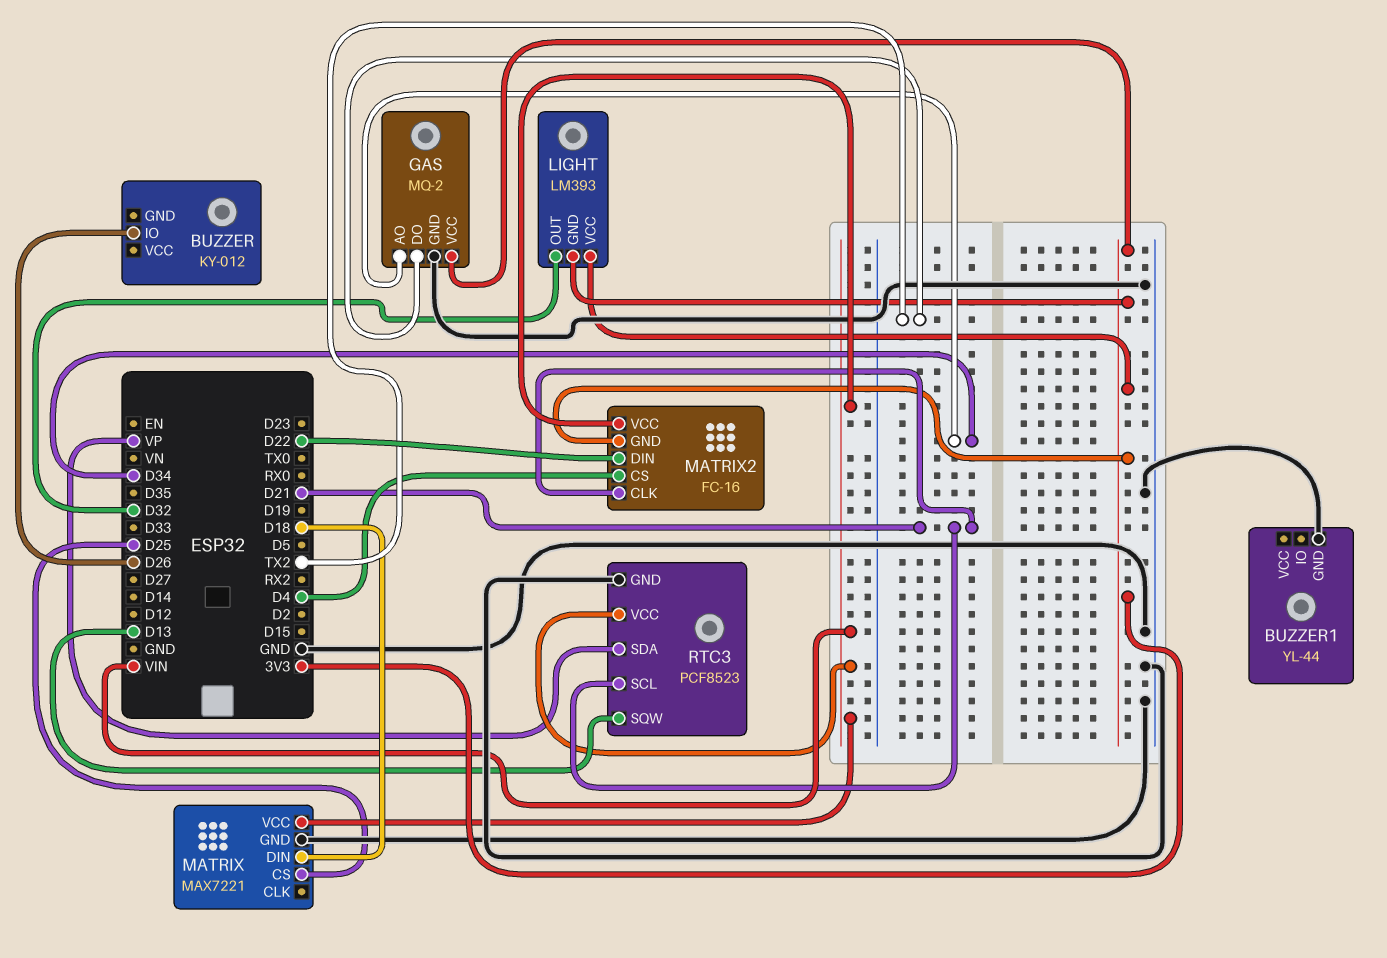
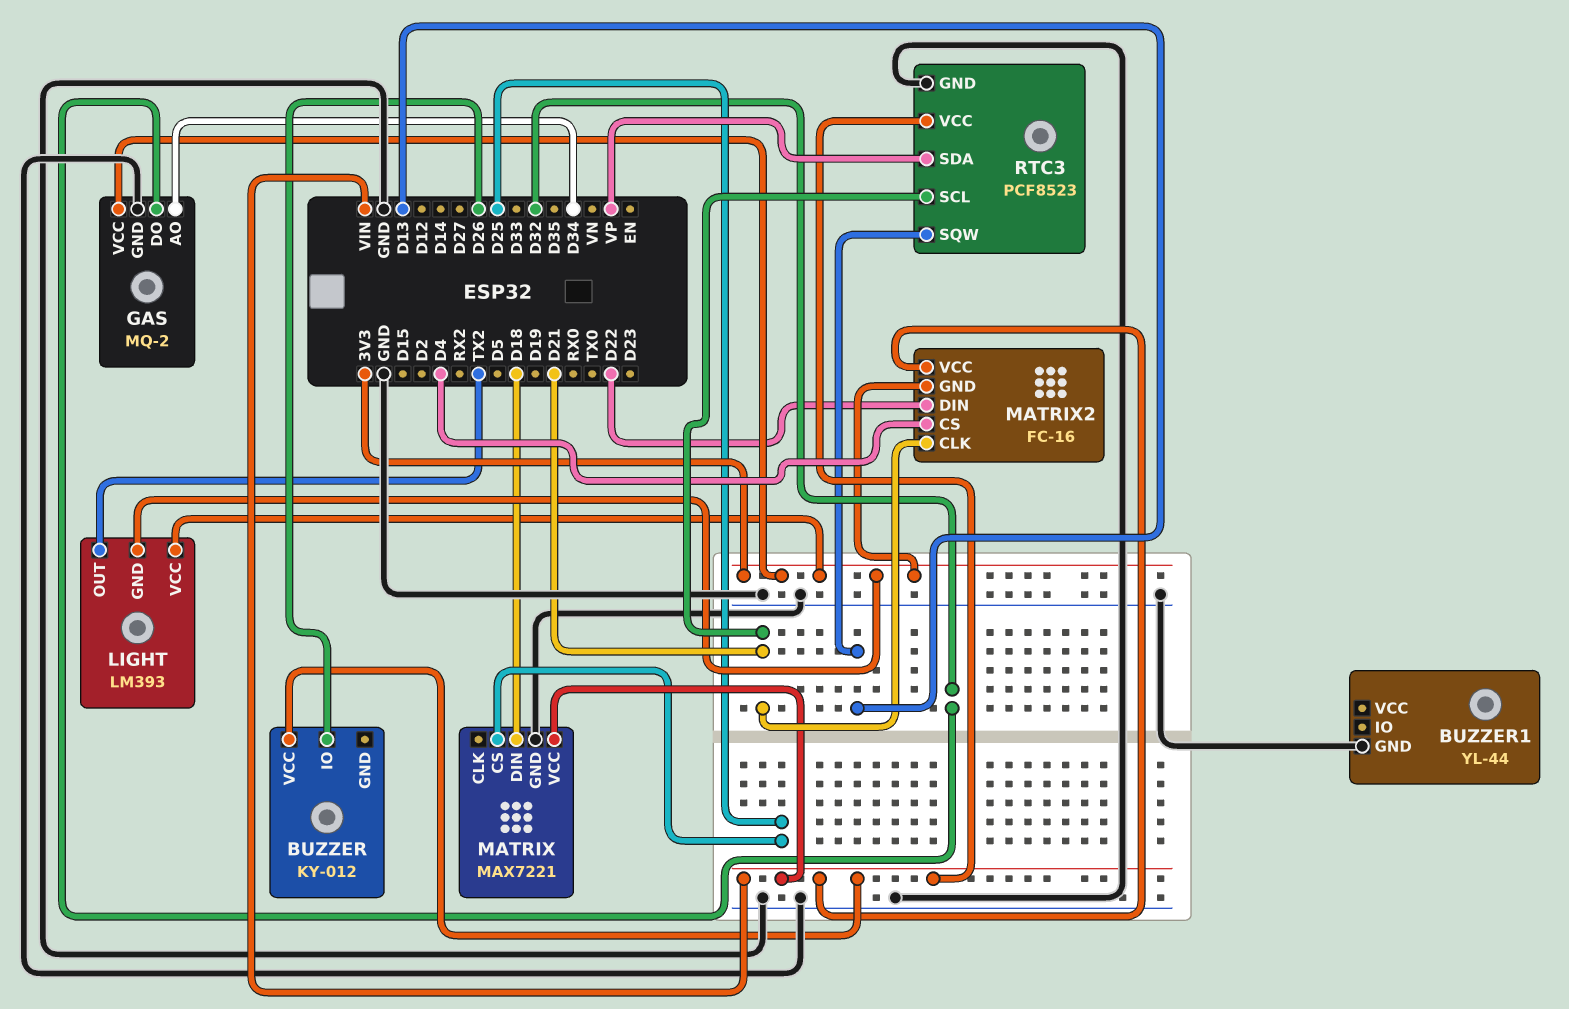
BUZZER pin VCC: none -> VIN
GAS pin DO: TX2 -> D32
LIGHT pin OUT: D32 -> TX2

